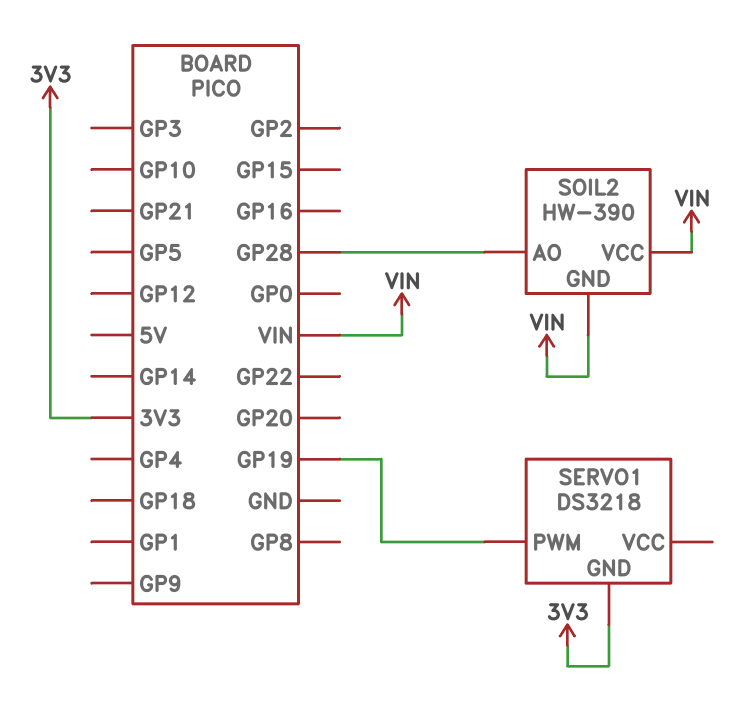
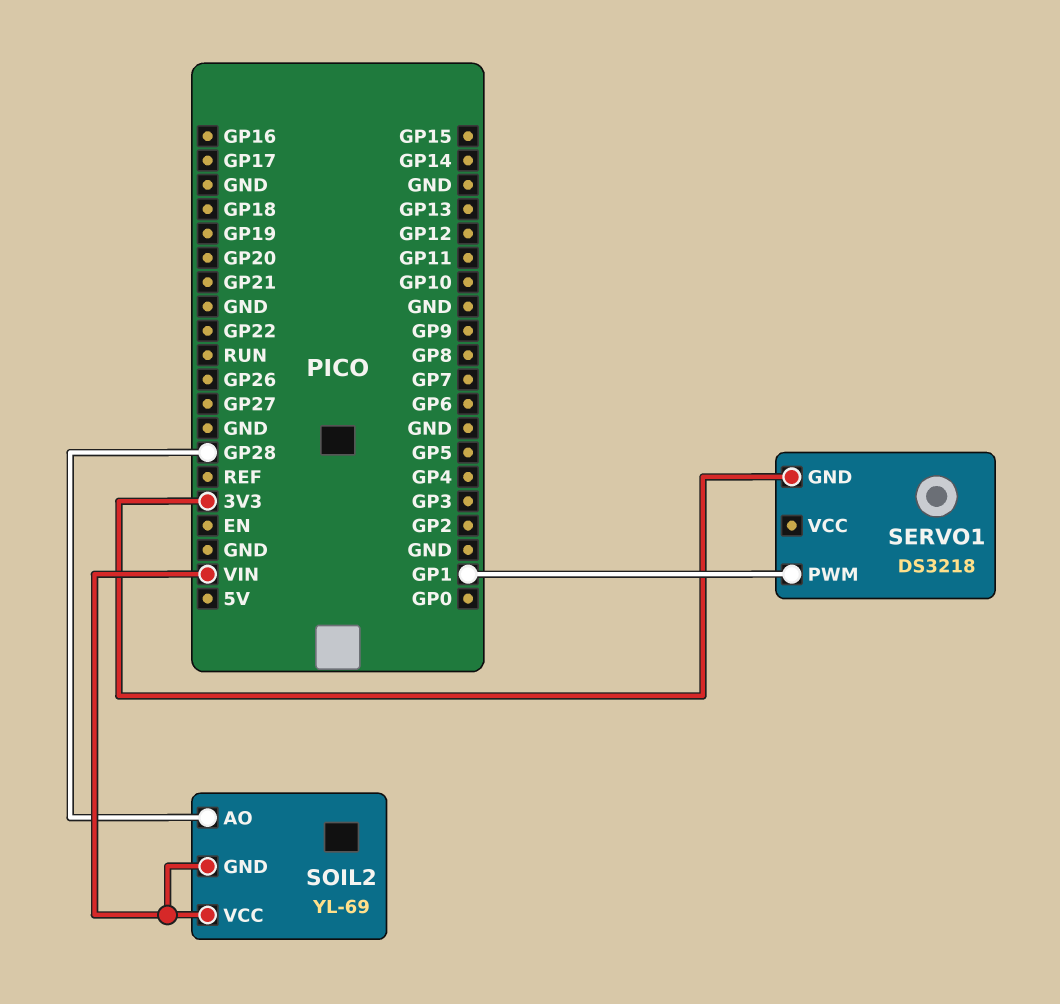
SERVO1 pin PWM: GP19 -> GP1
SOIL2: HW-390 -> YL-69

